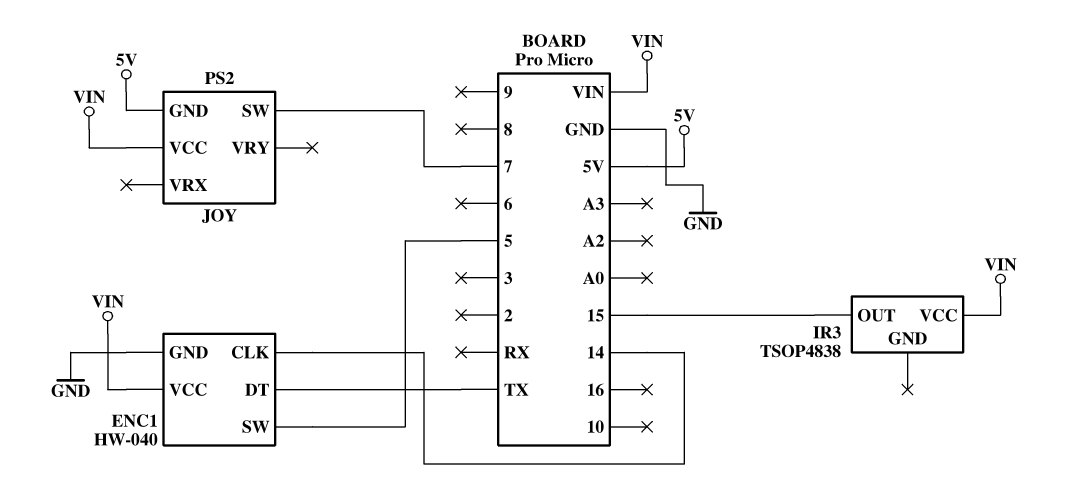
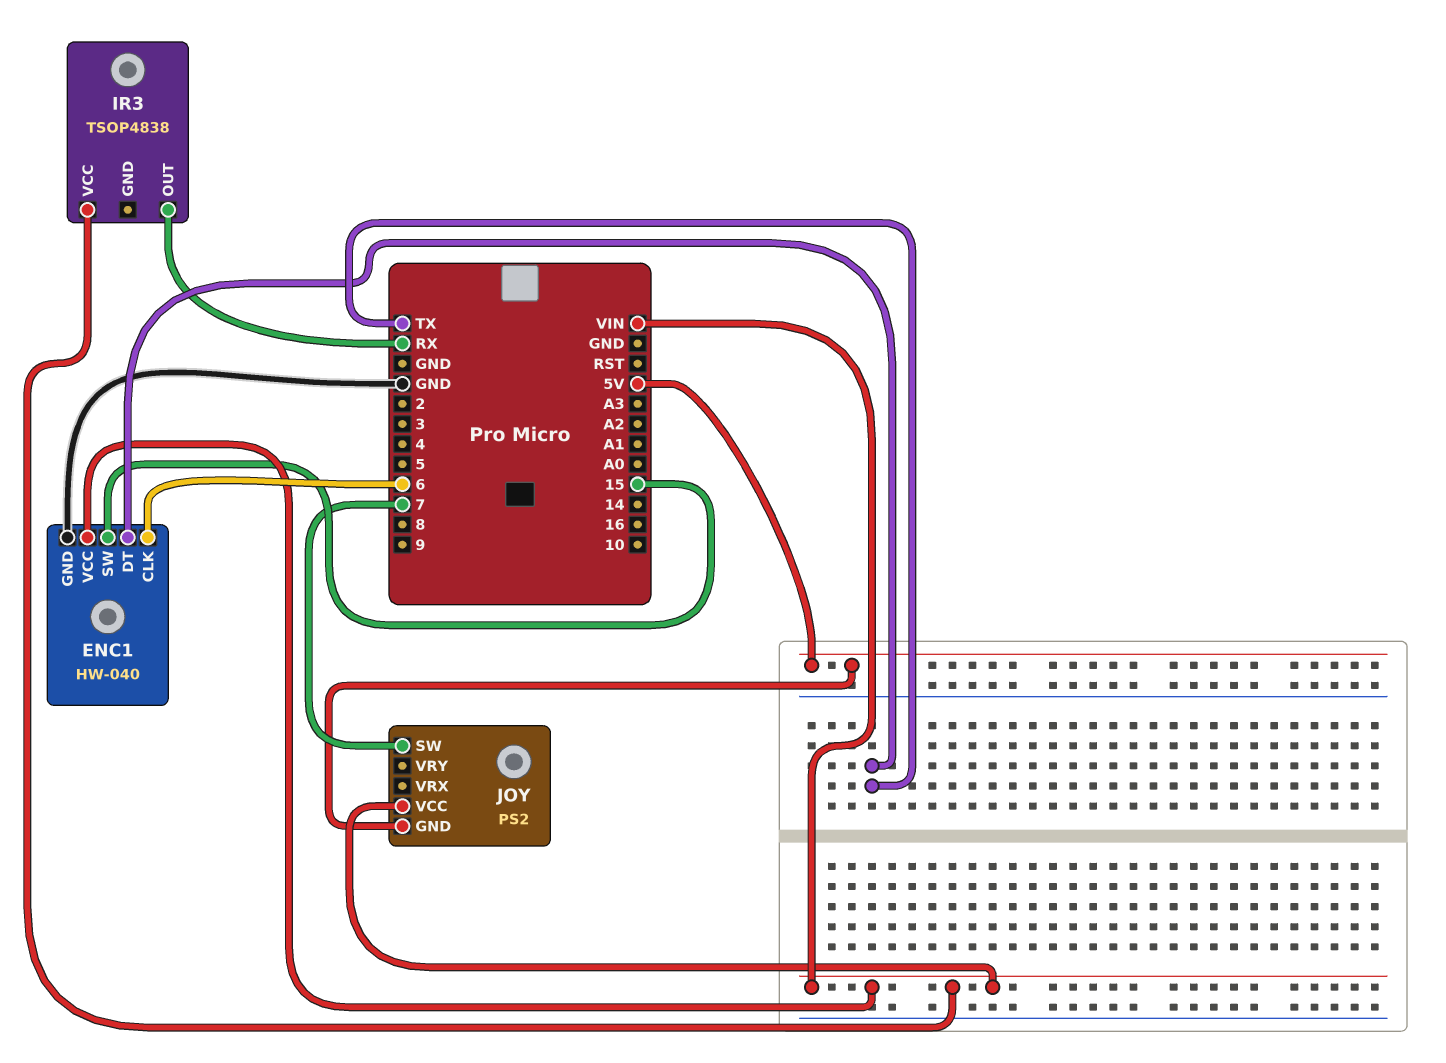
ENC1 pin CLK: 14 -> 6
ENC1 pin SW: 5 -> 15
IR3 pin OUT: 15 -> RX

